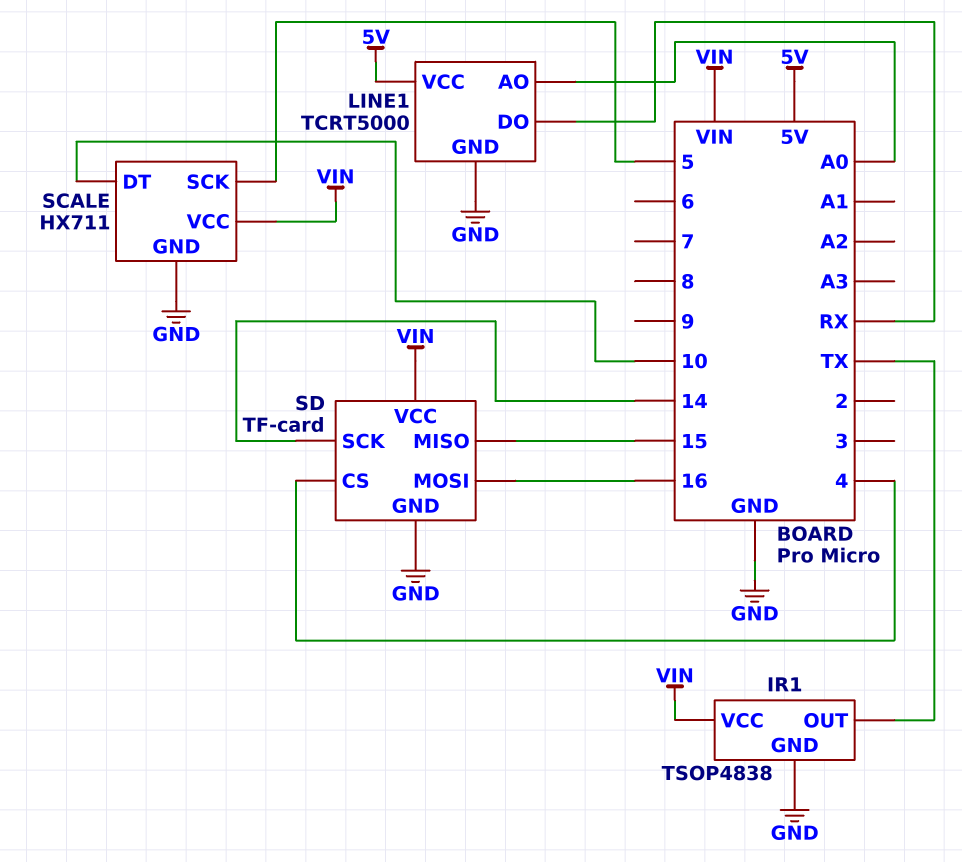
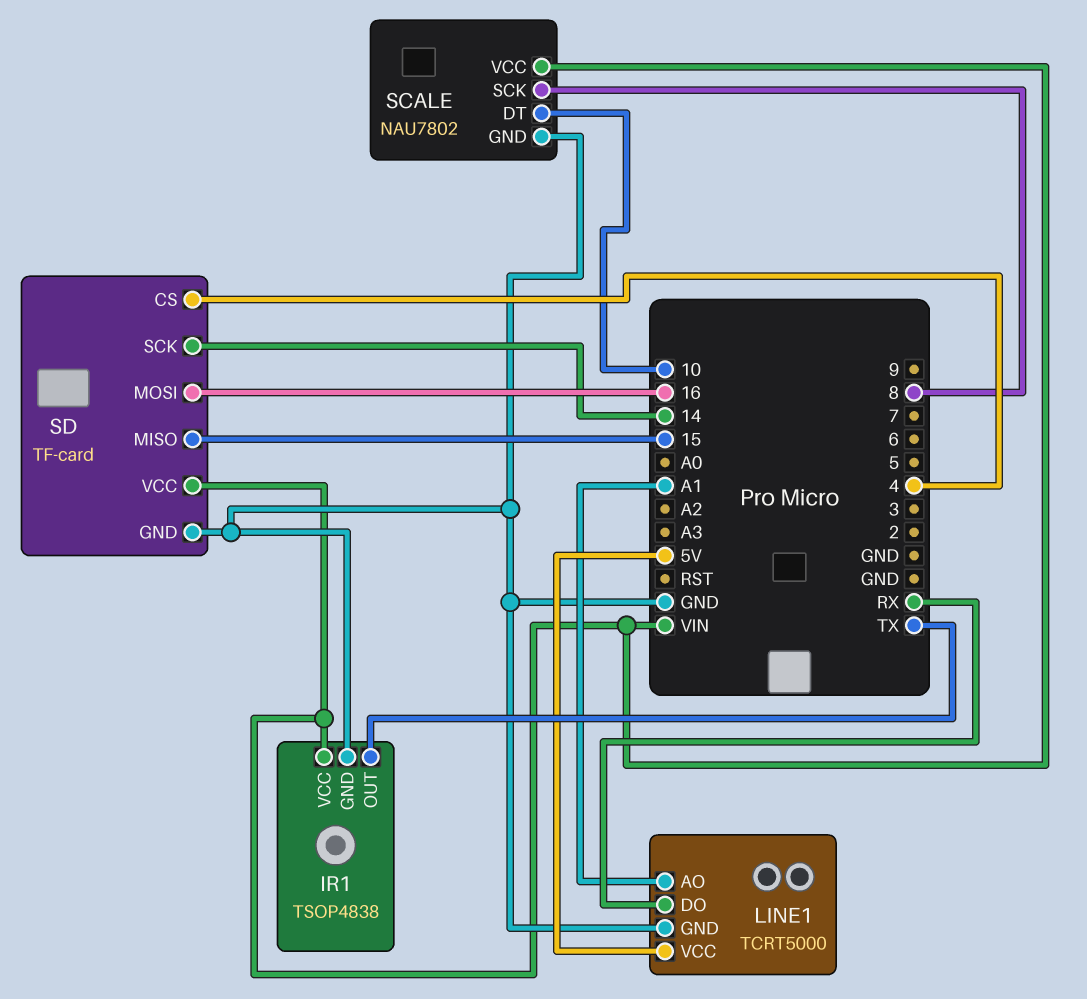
LINE1 pin AO: A0 -> A1
SCALE: HX711 -> NAU7802
SCALE pin SCK: 5 -> 8

